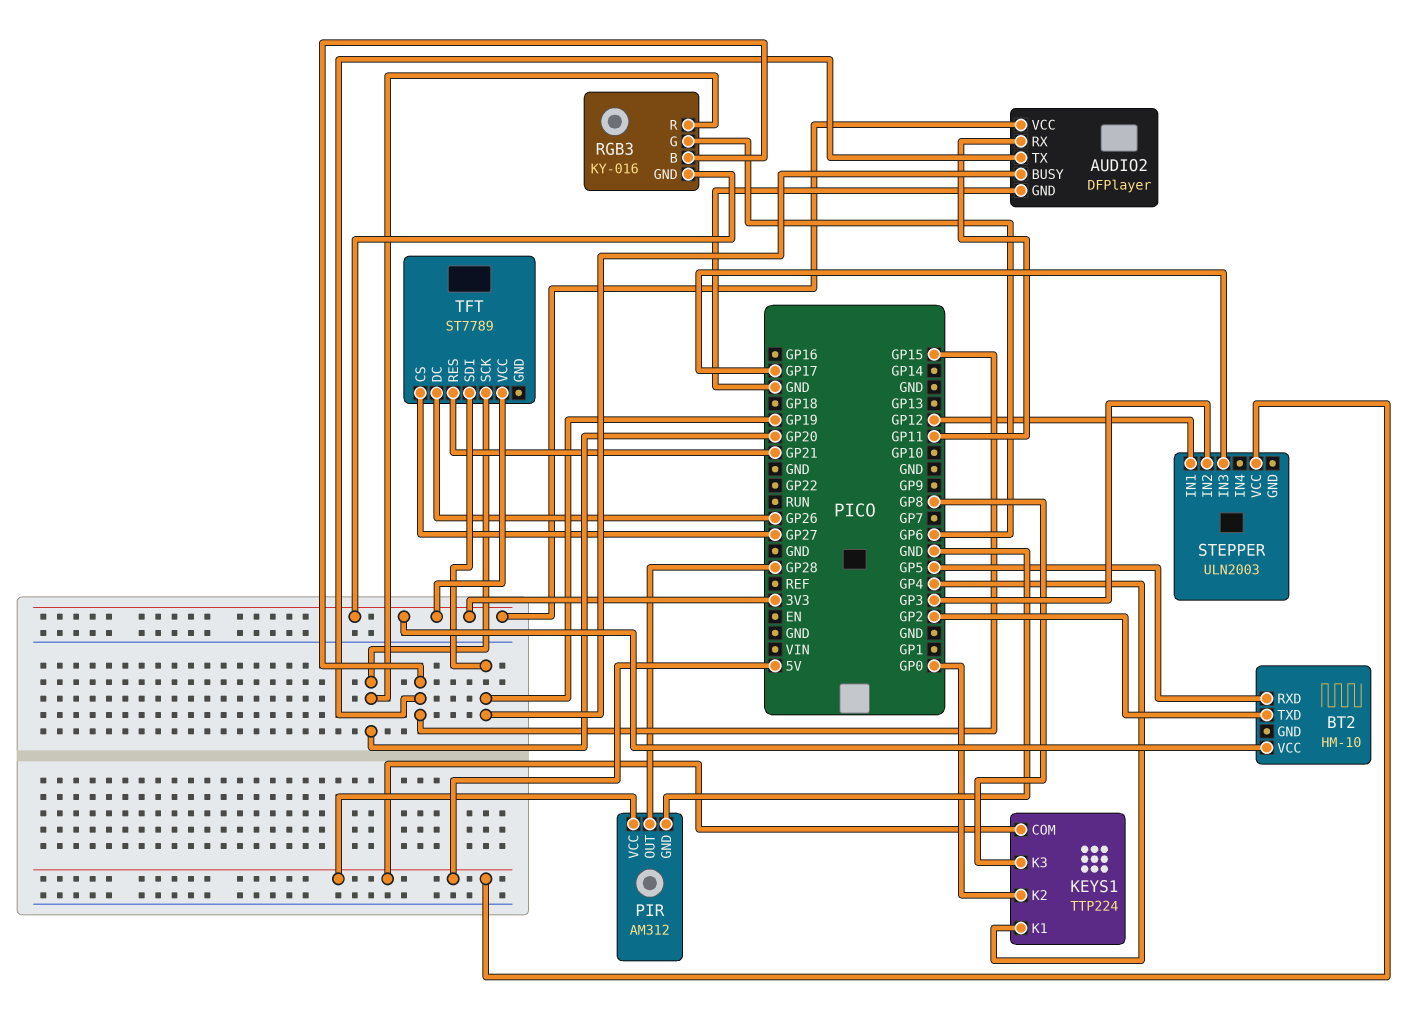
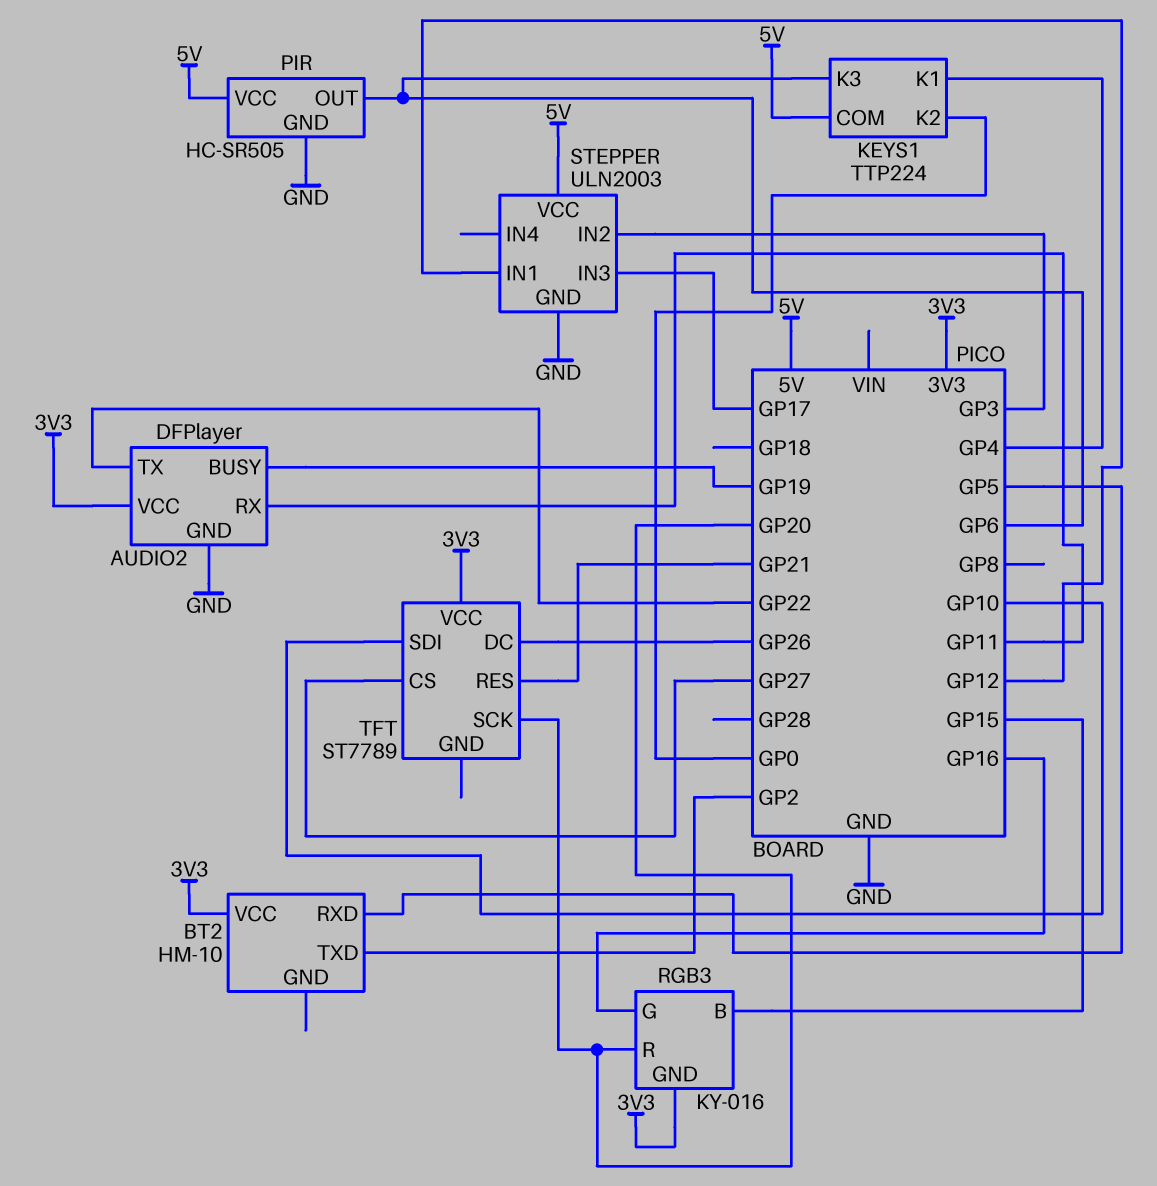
AUDIO2 pin TX: GP15 -> GP22
KEYS1 pin K3: GP8 -> GP6
PIR: AM312 -> HC-SR505
PIR pin OUT: GP28 -> GP6
RGB3 pin G: GP6 -> GP16
STEPPER pin GND: none -> GND
TFT pin SDI: GP19 -> GP10

